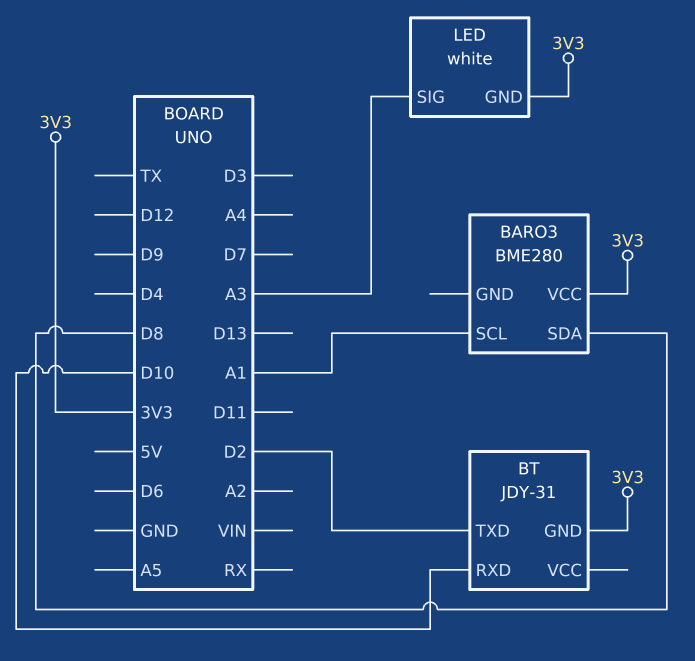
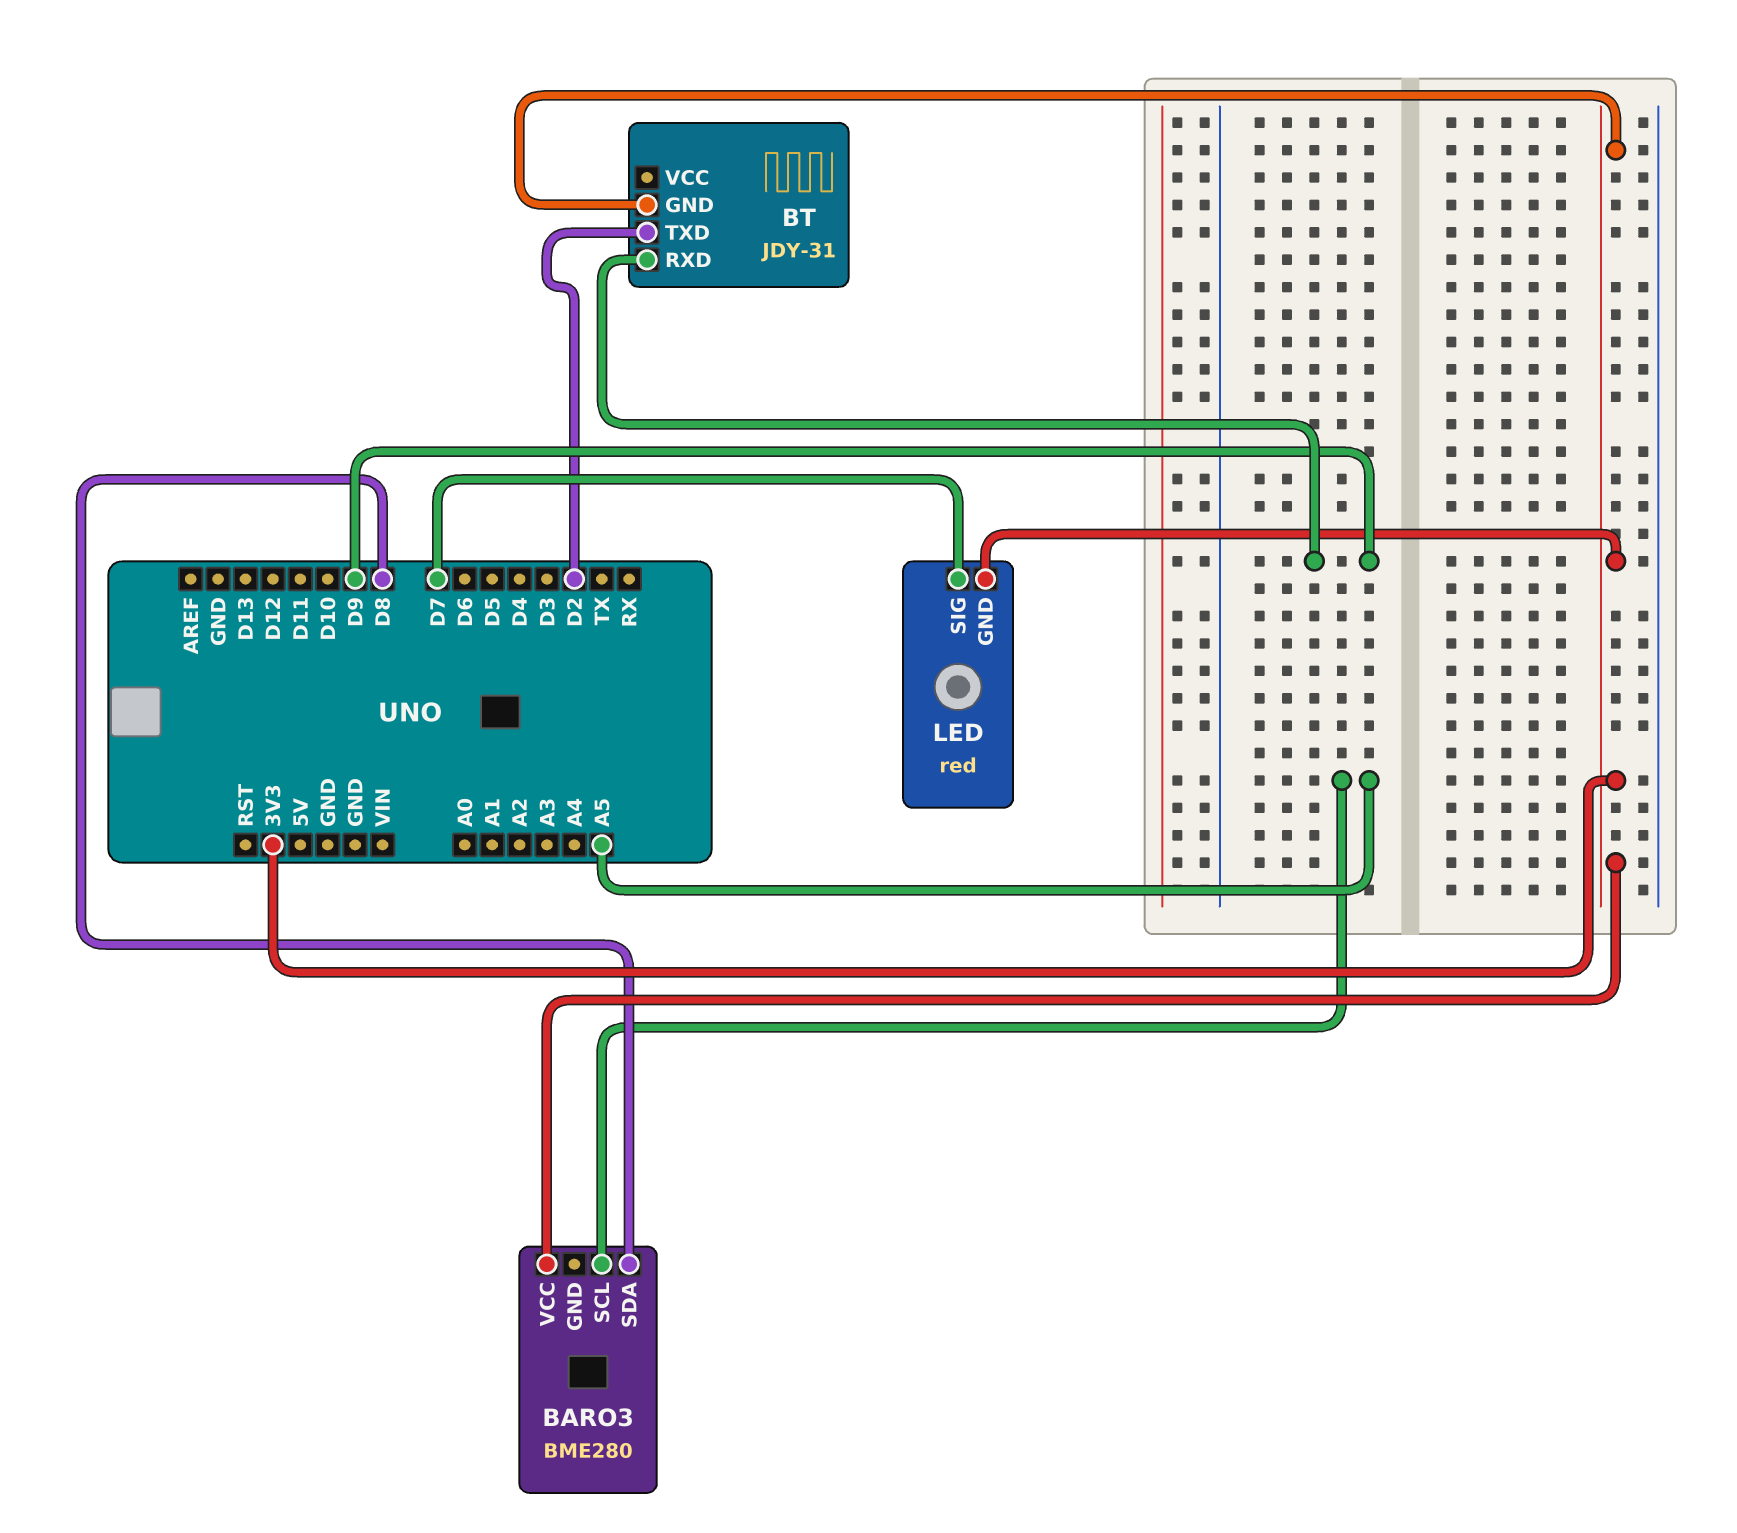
BARO3 pin SCL: A1 -> A5
BT pin RXD: D10 -> D9
LED: white -> red
LED pin SIG: A3 -> D7

